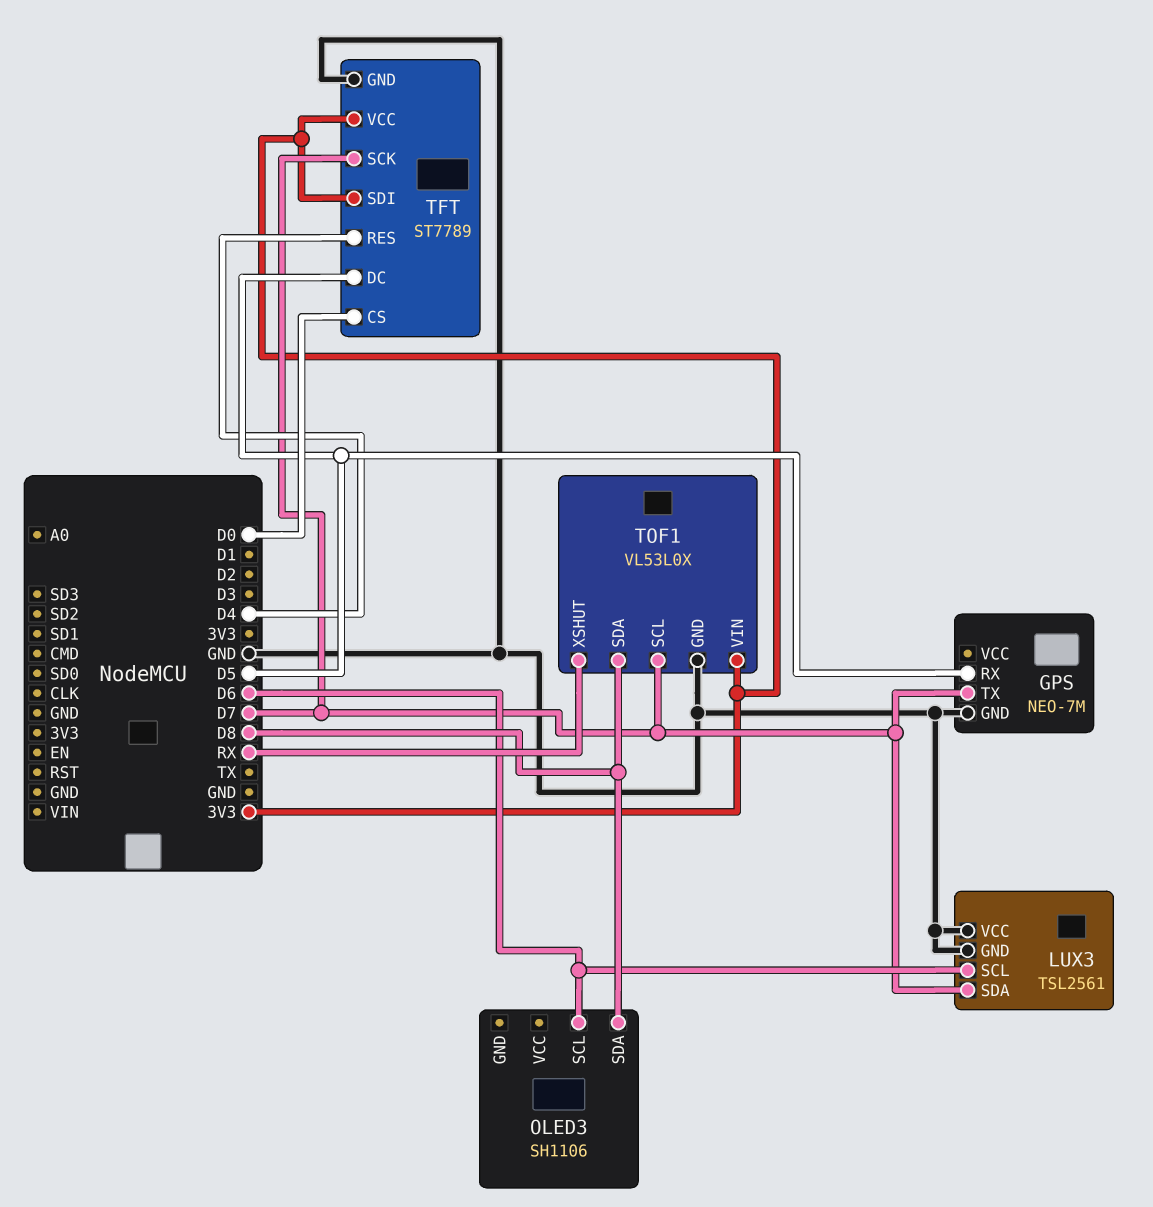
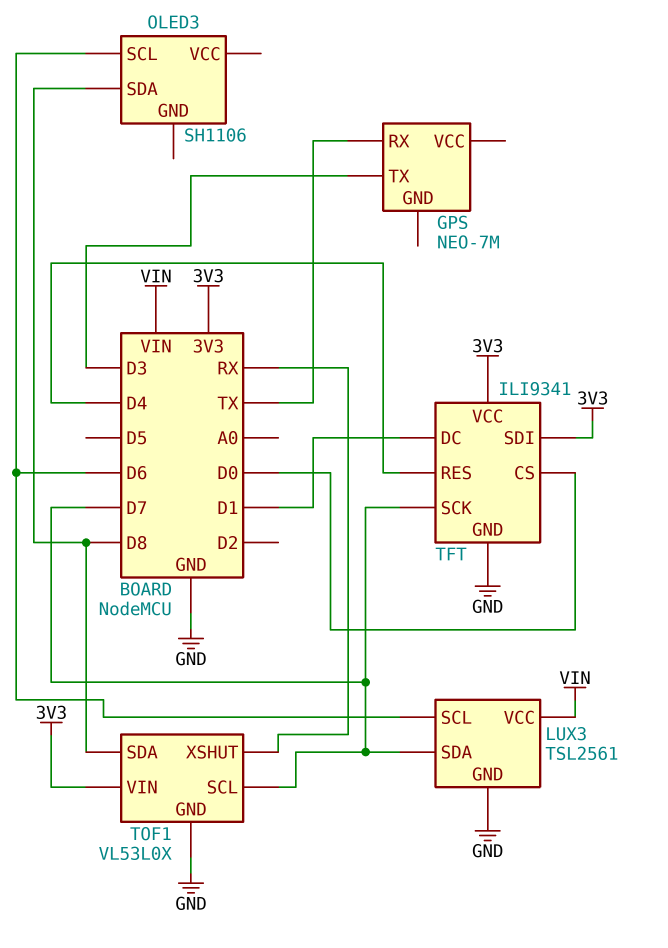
GPS pin GND: GND -> none
GPS pin RX: D5 -> TX
GPS pin TX: D7 -> D3
LUX3 pin VCC: GND -> VIN
TFT: ST7789 -> ILI9341
TFT pin DC: D5 -> D1

